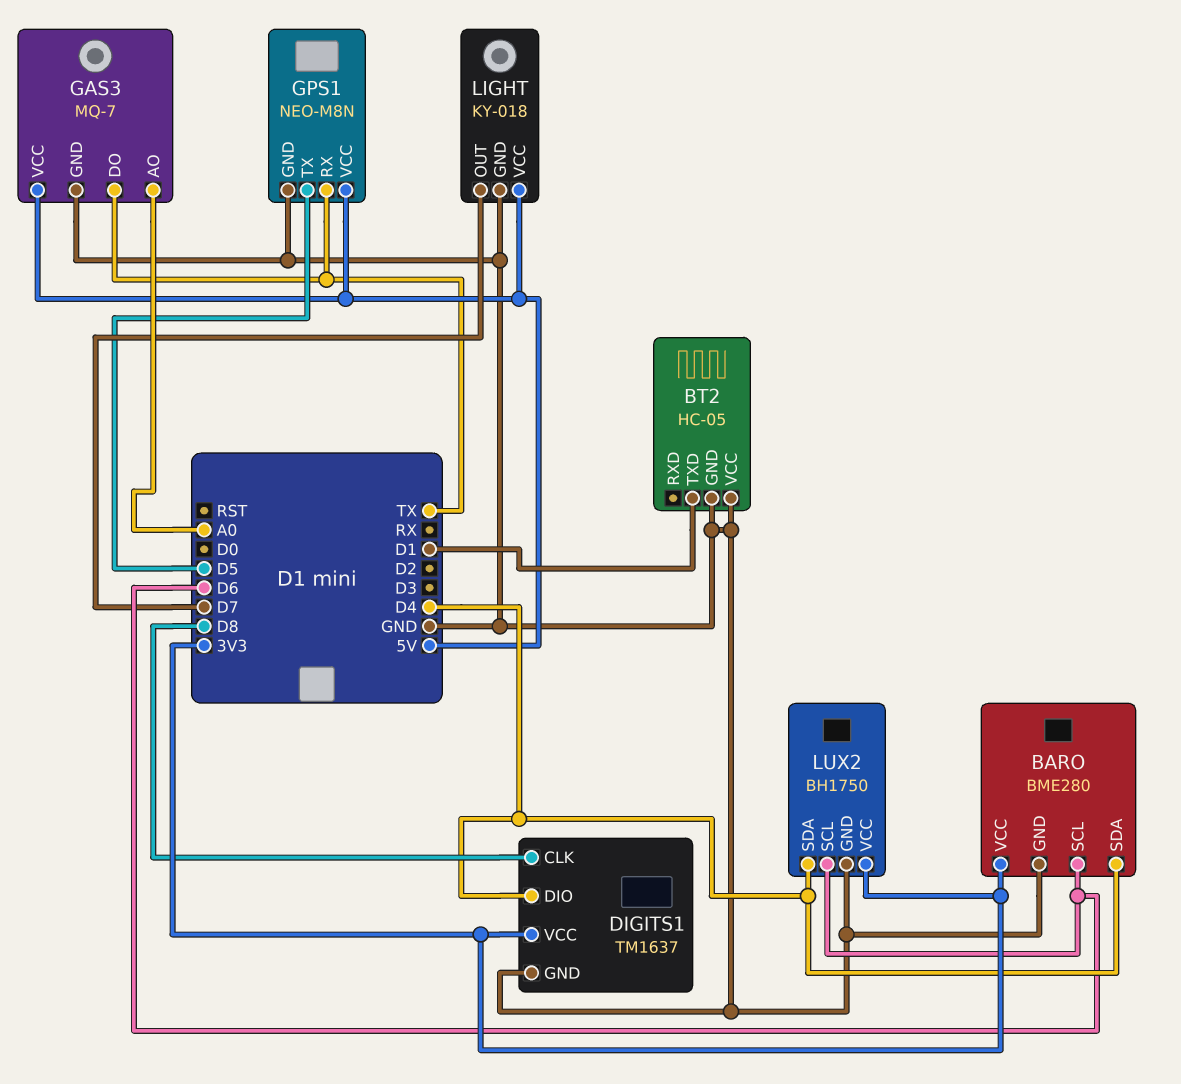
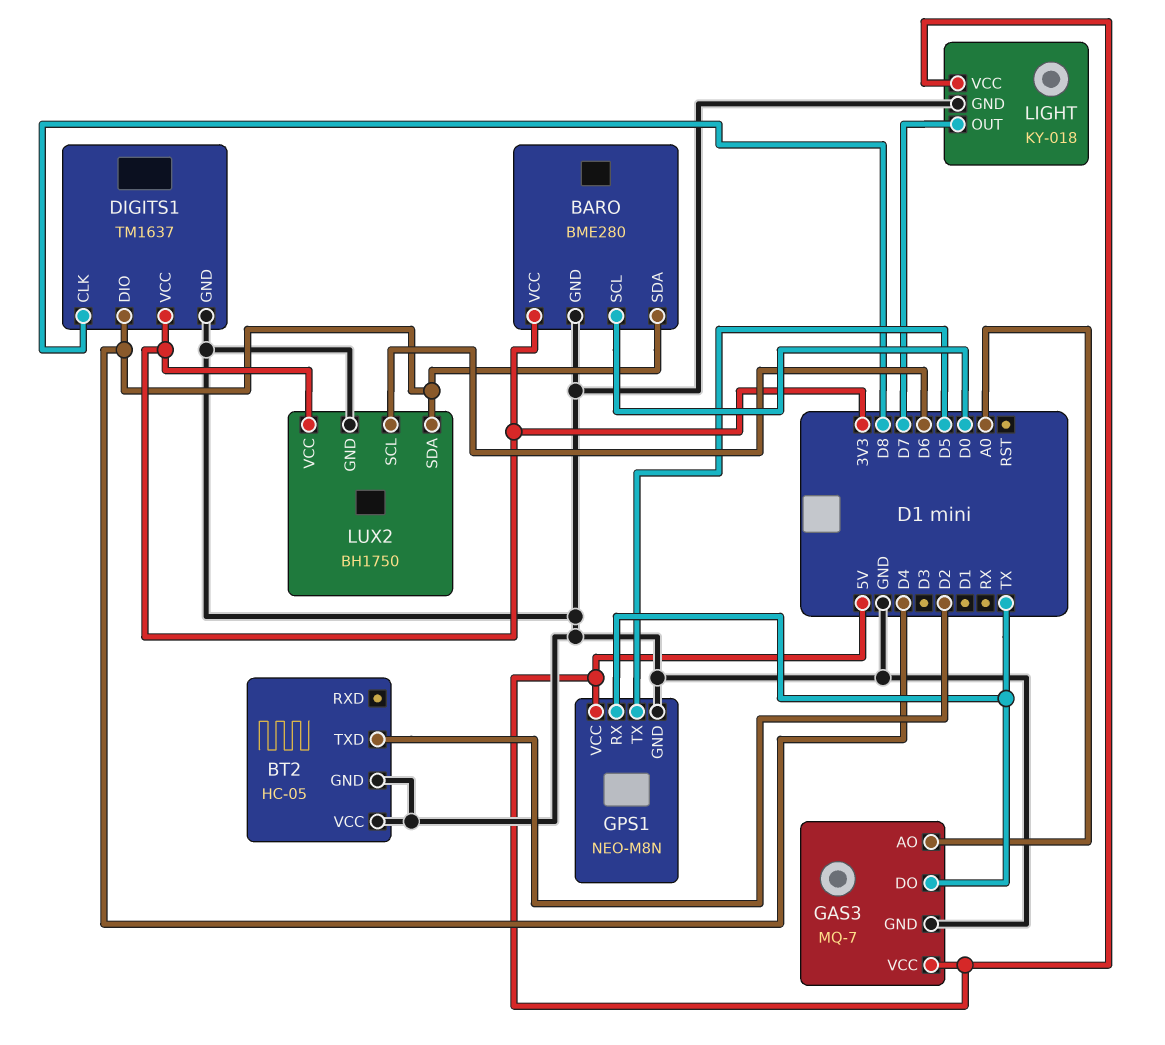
BARO pin SCL: D6 -> D0
BT2 pin TXD: D1 -> D2

